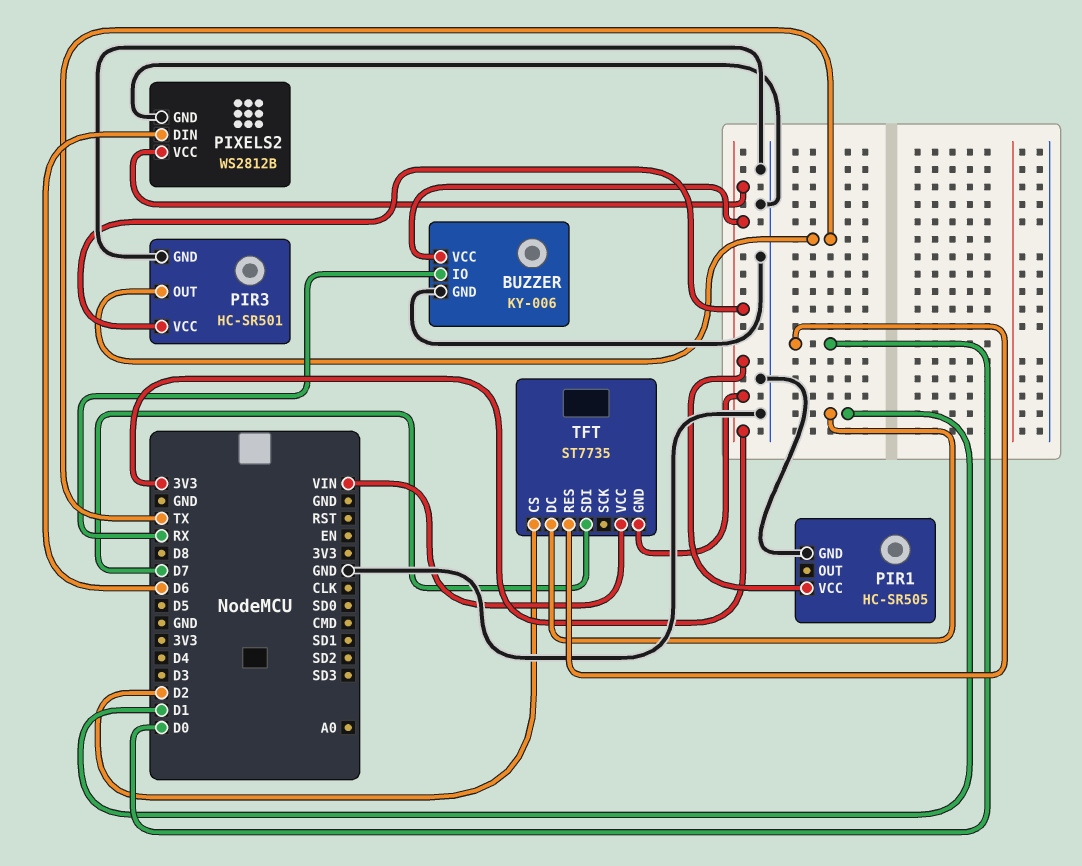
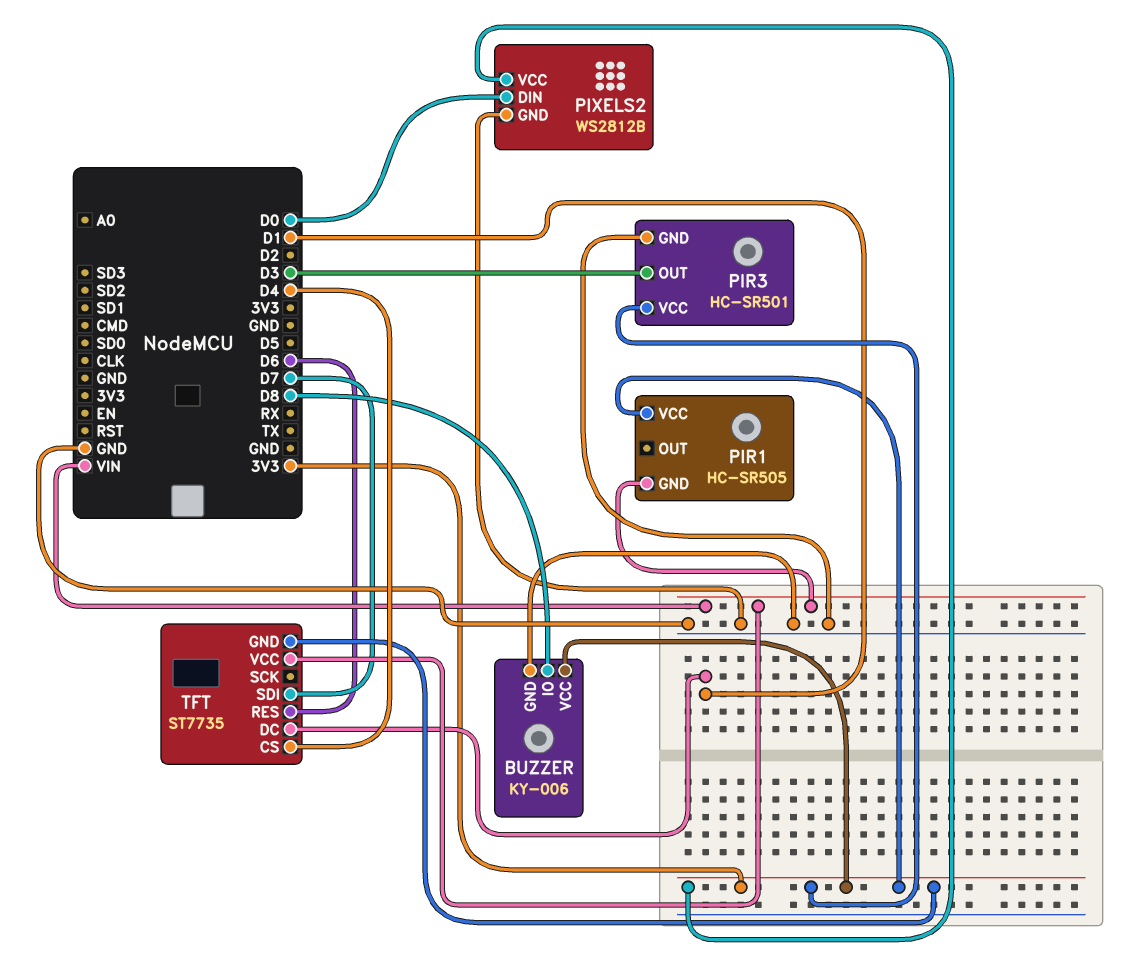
BUZZER pin IO: RX -> D8
PIR1 pin GND: GND -> VIN
PIR3 pin OUT: TX -> D3
PIXELS2 pin DIN: D6 -> D0
TFT pin CS: D2 -> D4
TFT pin RES: D0 -> D6

